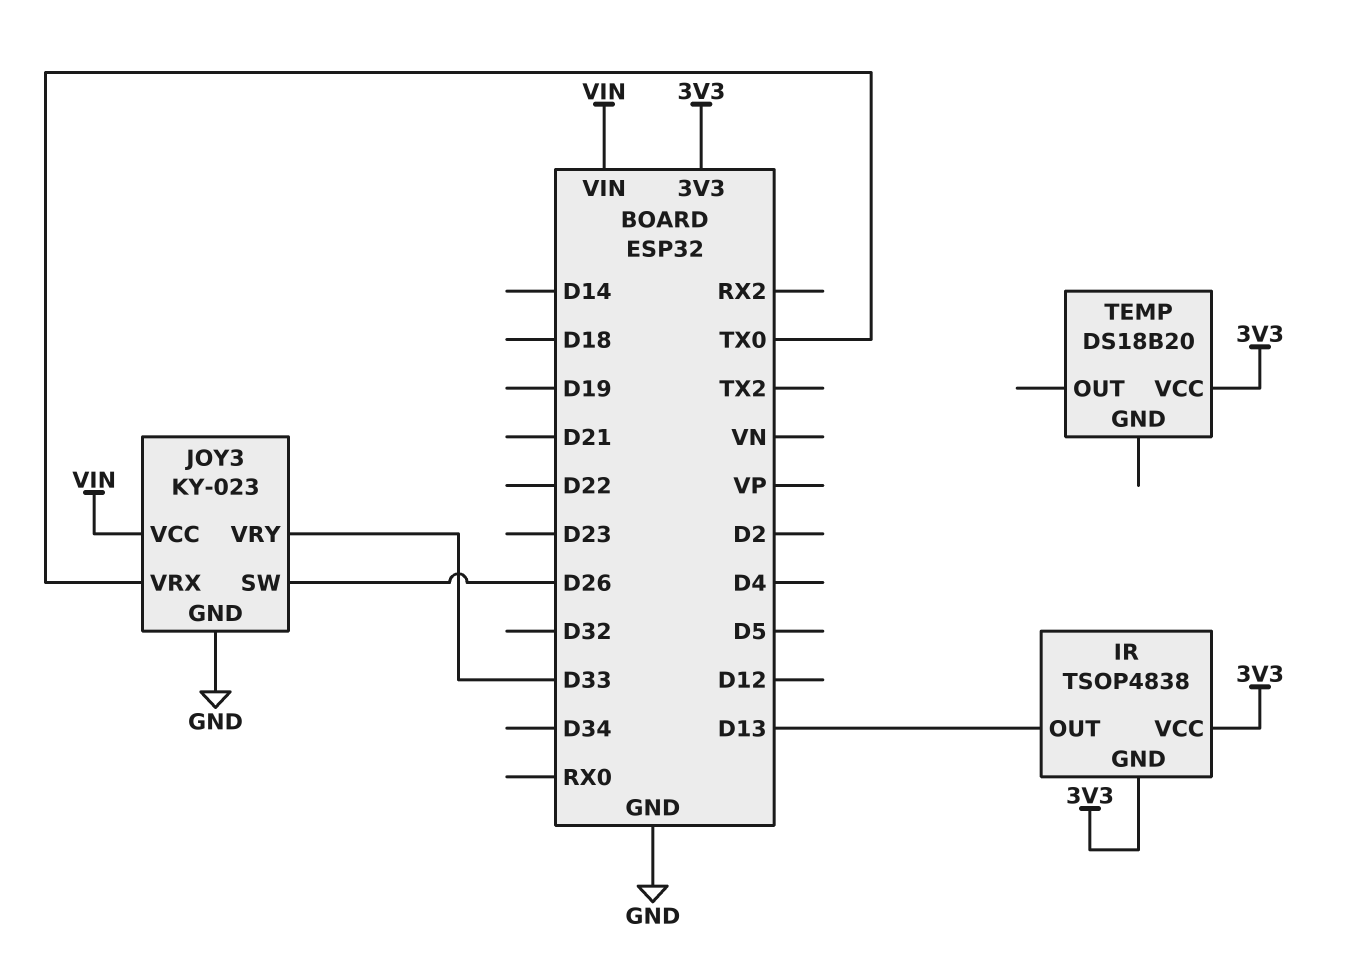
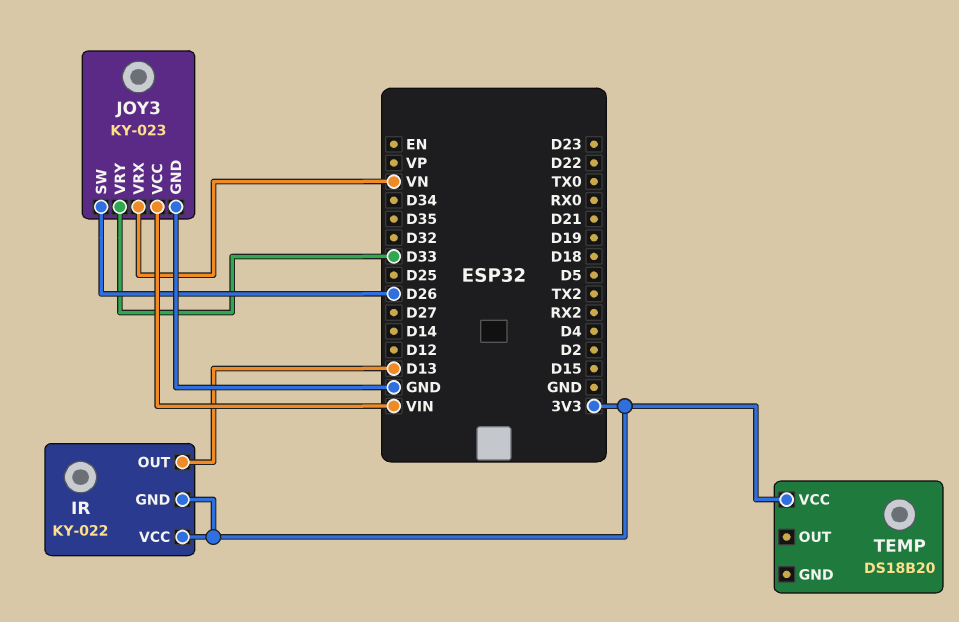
IR: TSOP4838 -> KY-022
JOY3 pin VRX: TX0 -> VN

